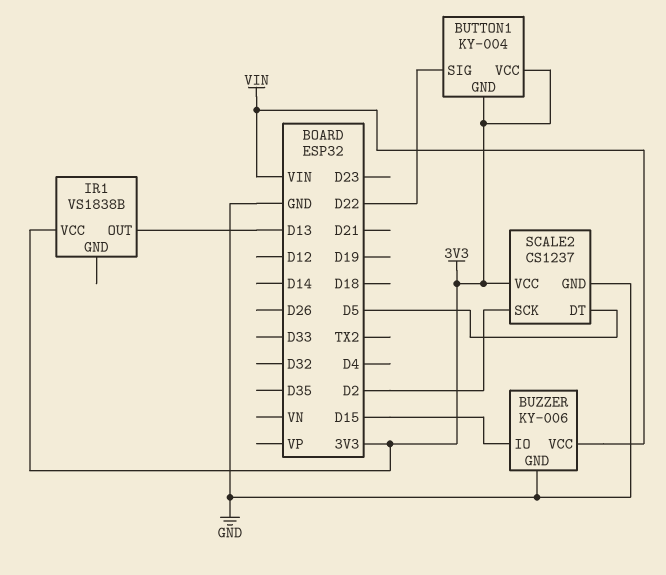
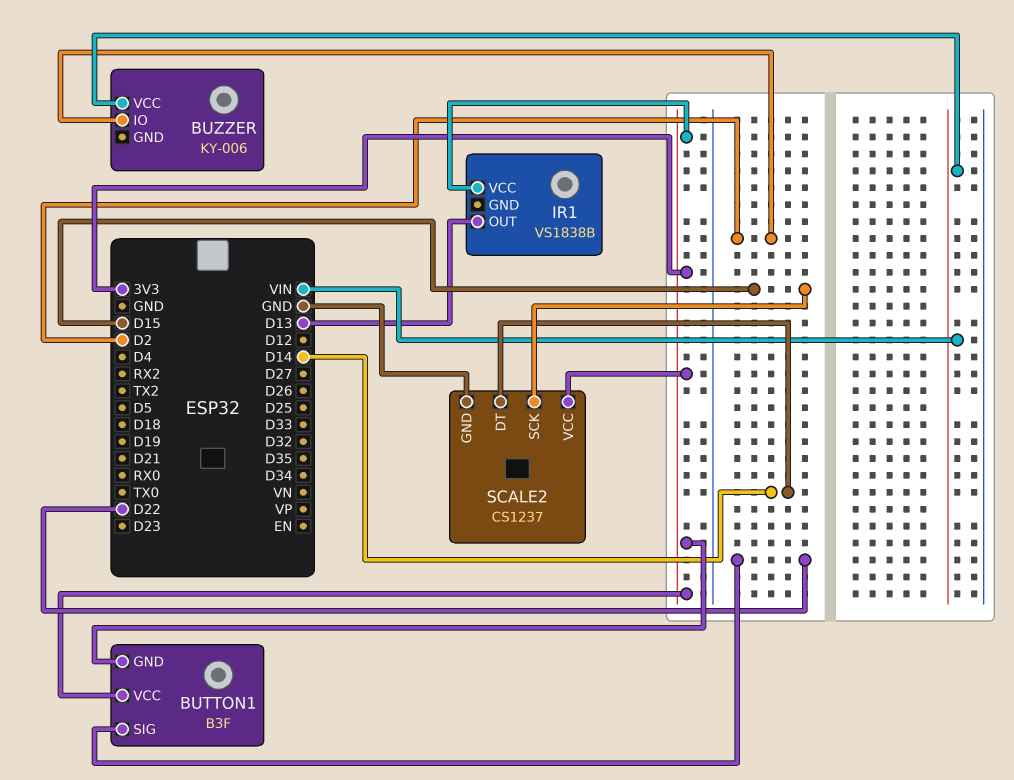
BUTTON1: KY-004 -> B3F
BUZZER pin GND: GND -> none
BUZZER pin IO: D15 -> D2
SCALE2 pin DT: D5 -> D14
SCALE2 pin SCK: D2 -> D15

